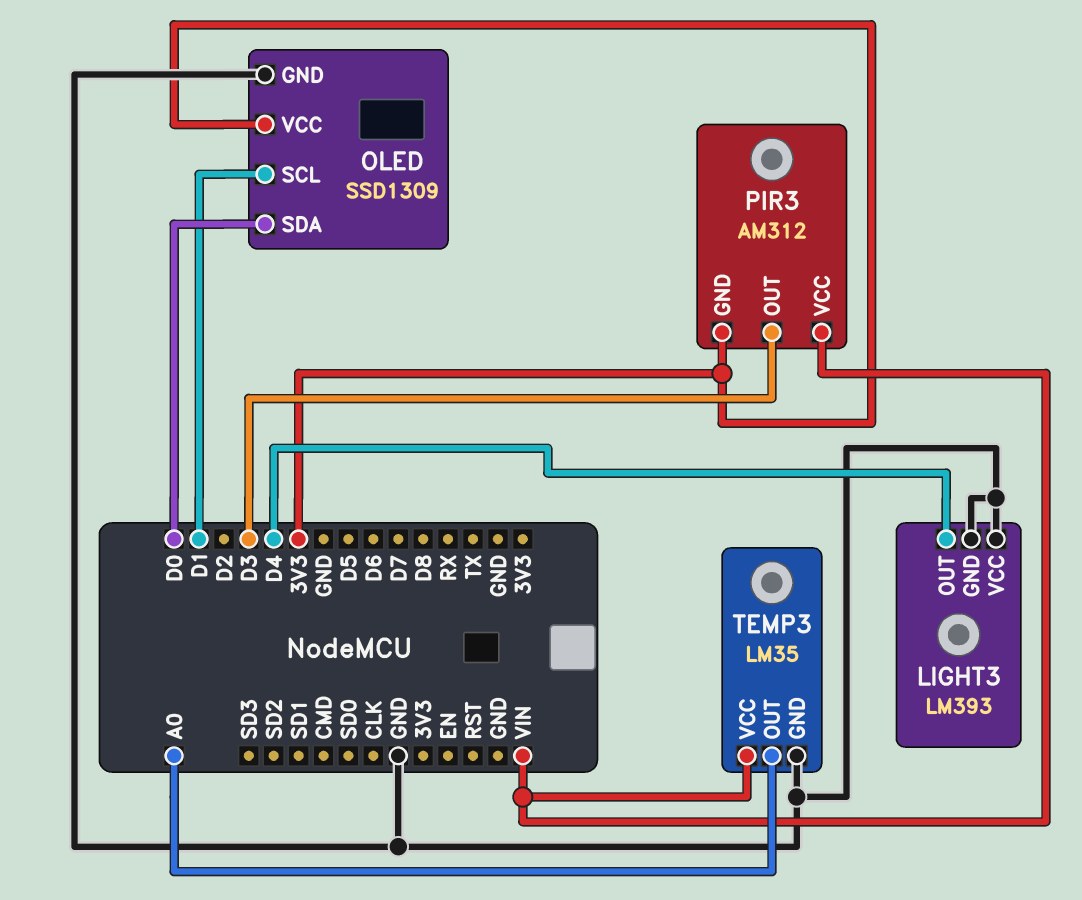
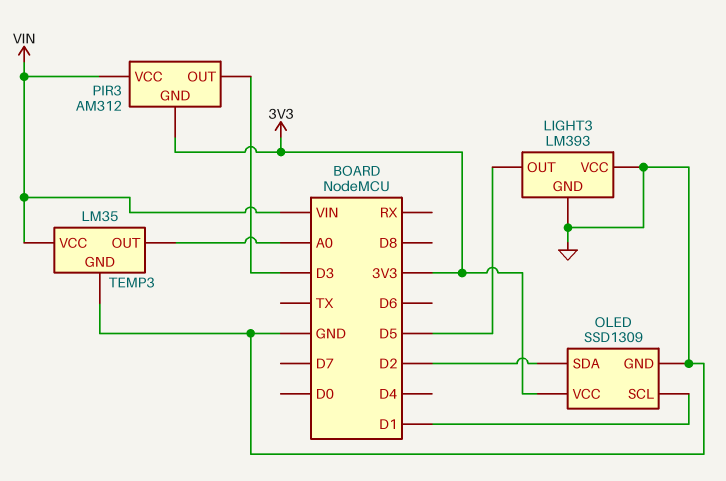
LIGHT3 pin OUT: D4 -> D5
OLED pin SDA: D0 -> D2

